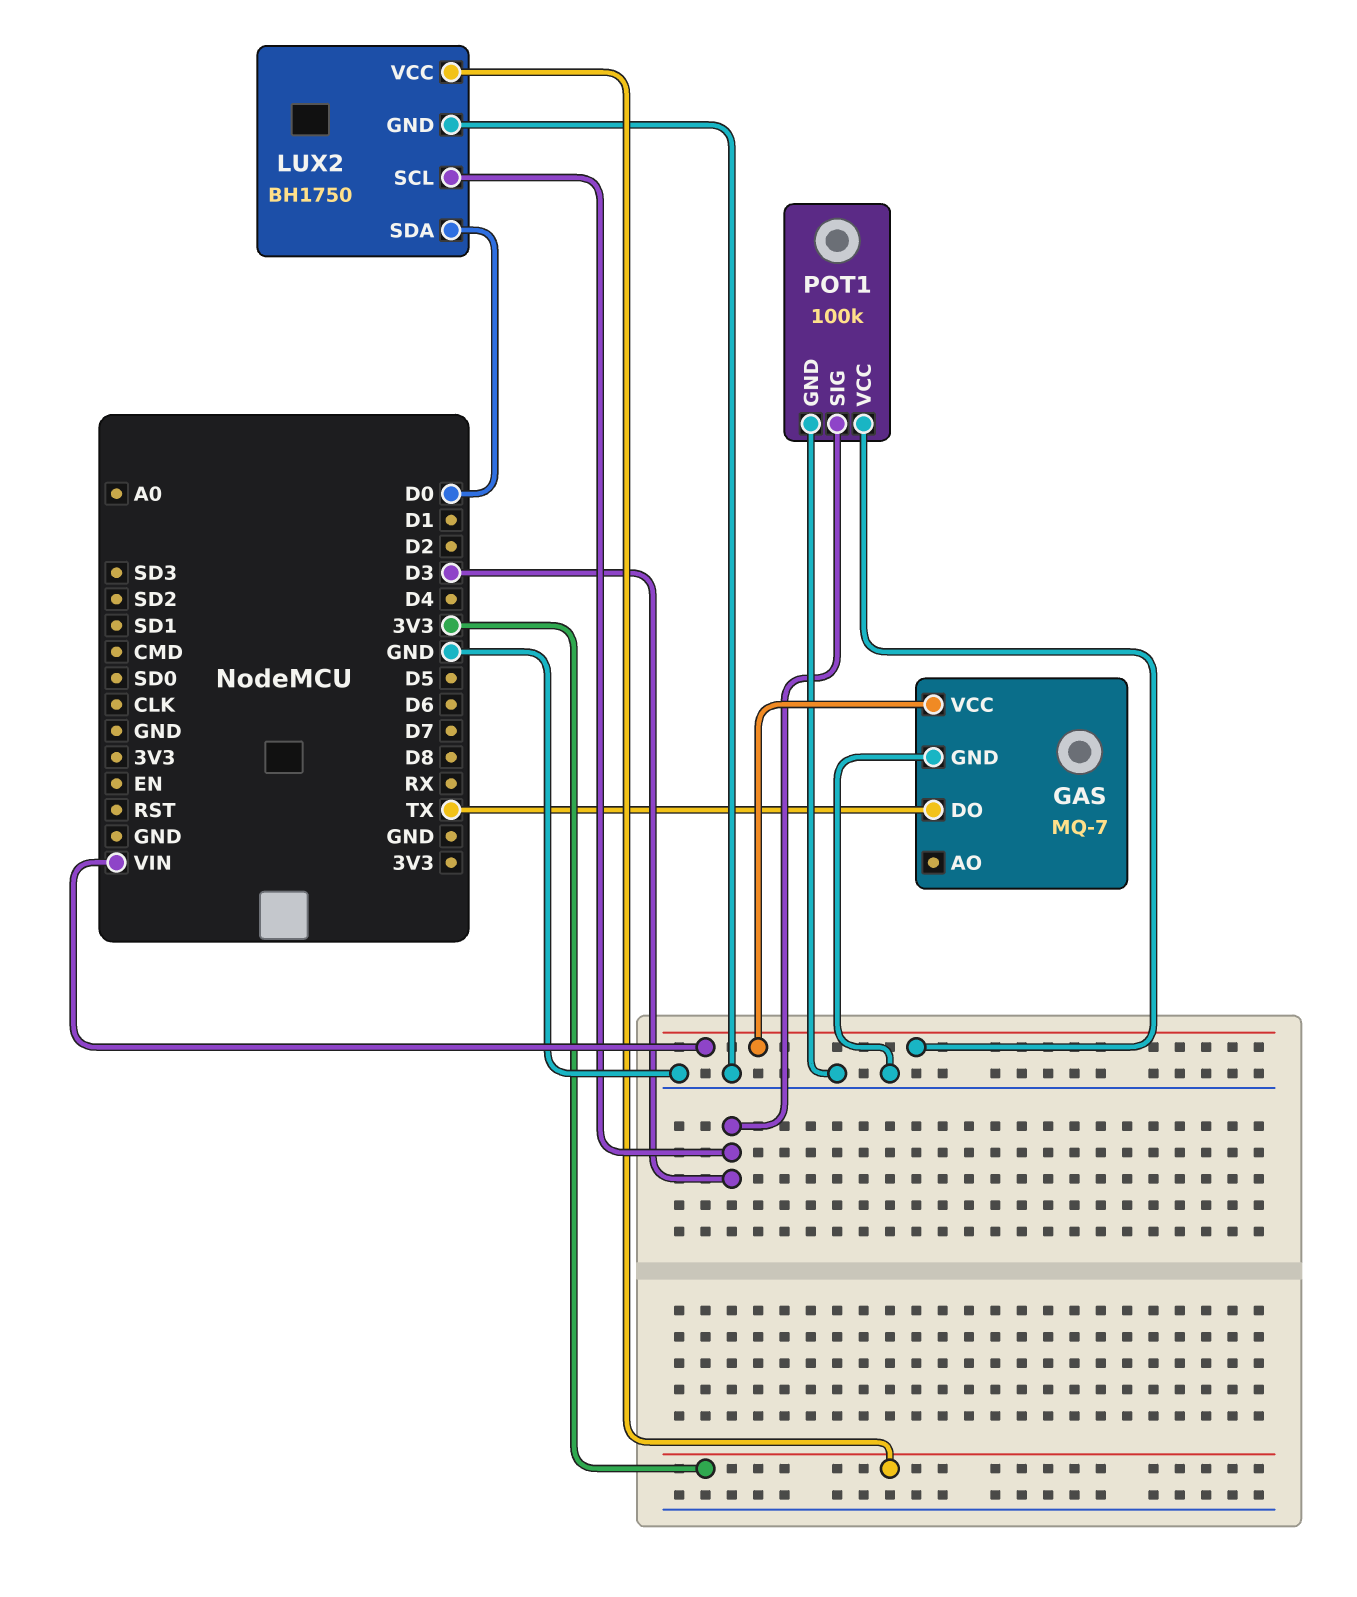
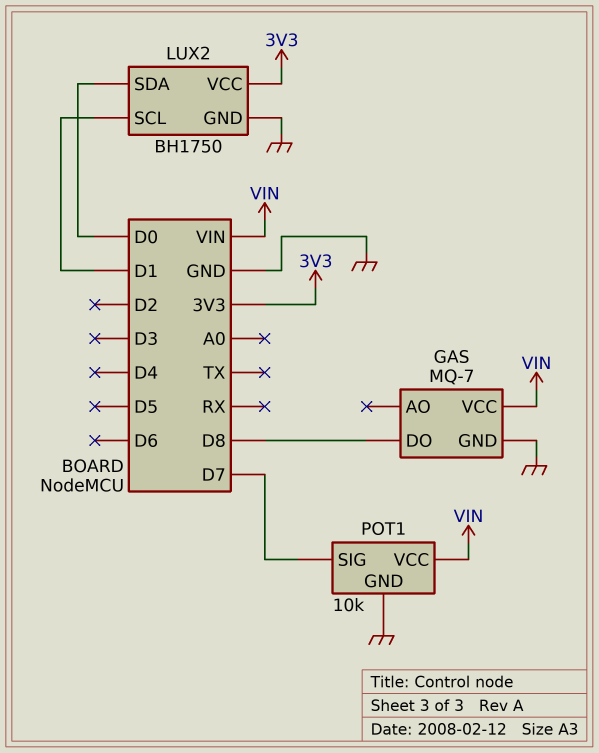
GAS pin DO: TX -> D8
LUX2 pin SCL: D3 -> D1
POT1: 100k -> 10k
POT1 pin SIG: D3 -> D7

